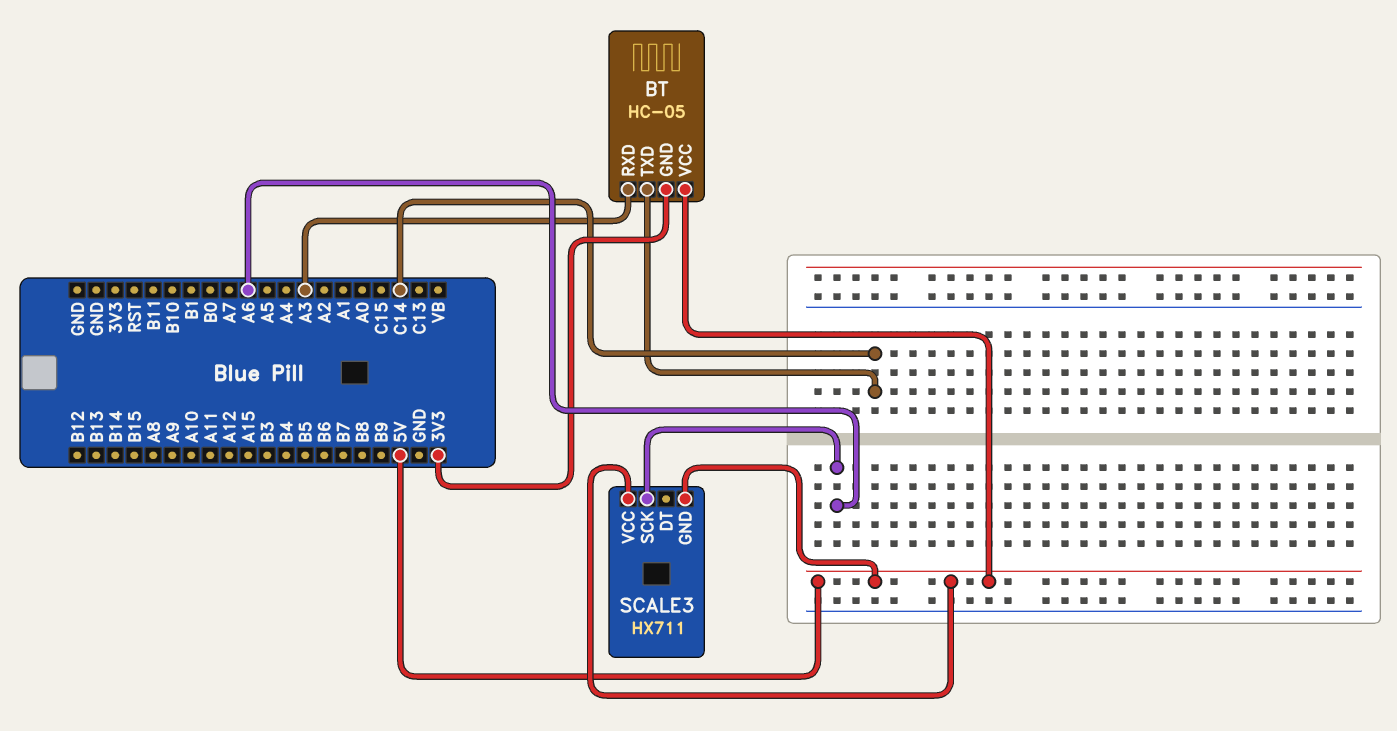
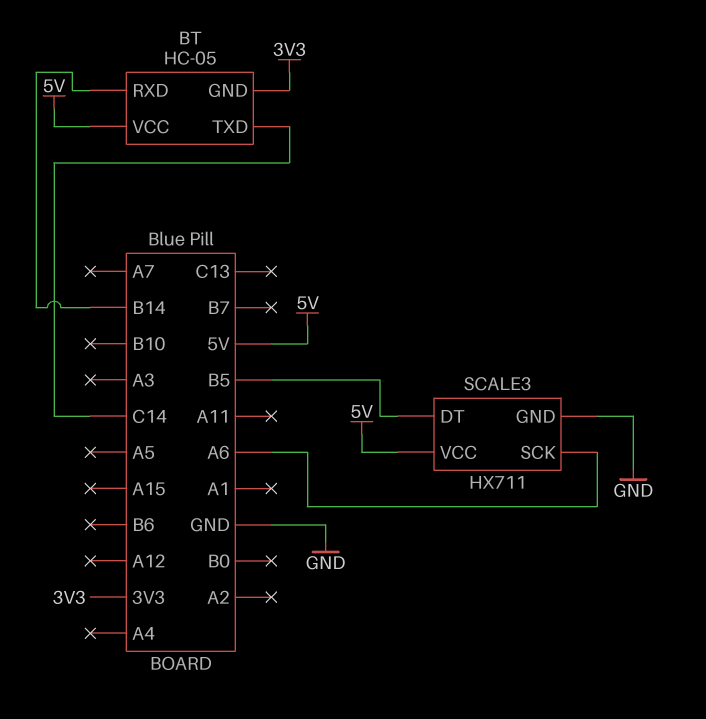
BT pin RXD: A3 -> B14
SCALE3 pin DT: none -> B5
SCALE3 pin GND: 5V -> GND

